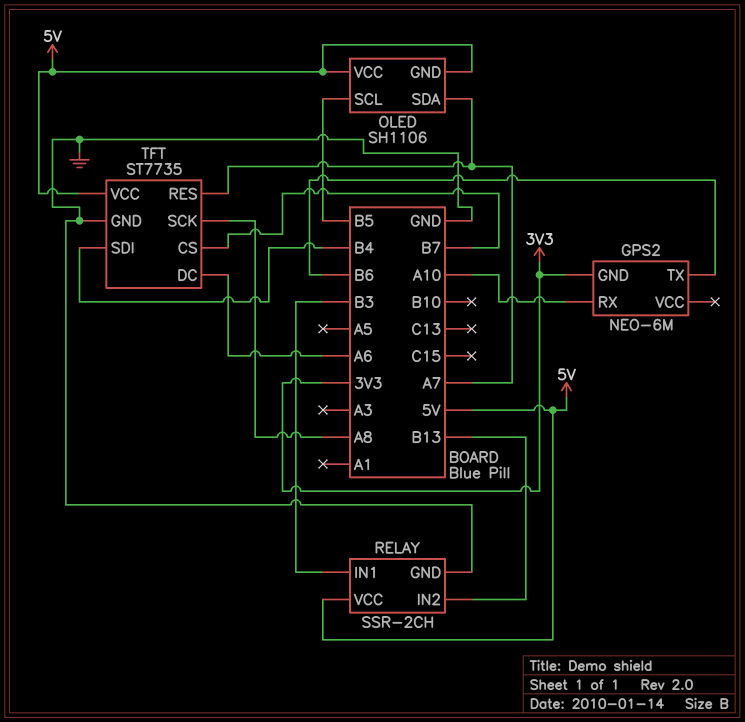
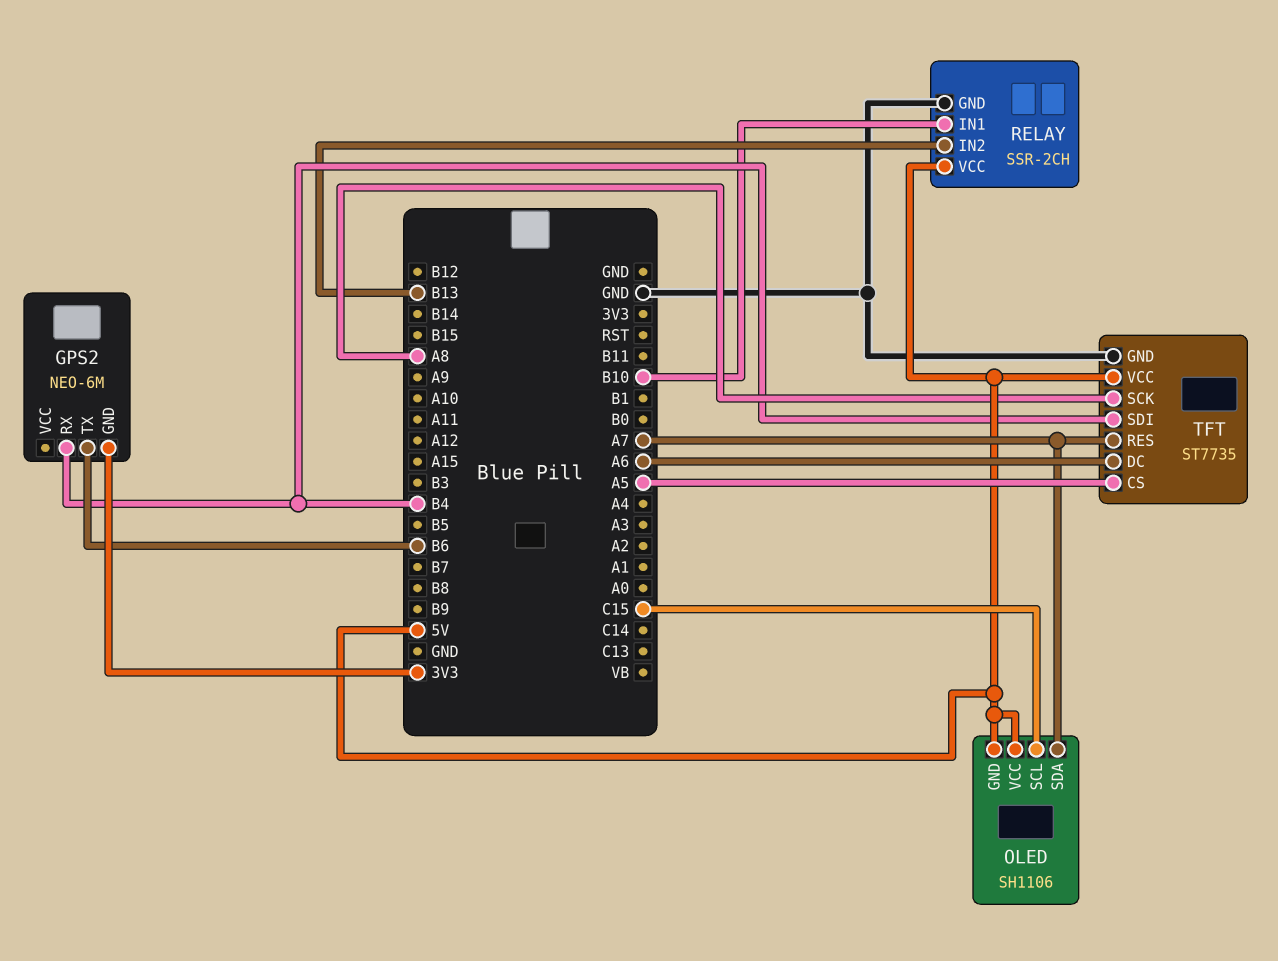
GPS2 pin RX: A10 -> B4
OLED pin SCL: B5 -> C15
RELAY pin IN1: B3 -> B10
TFT pin CS: B7 -> A5

